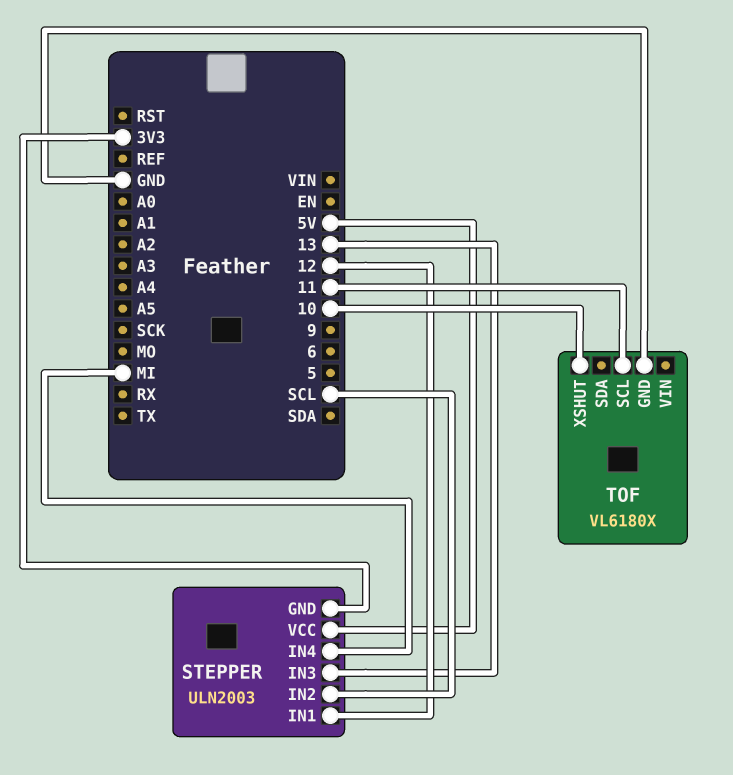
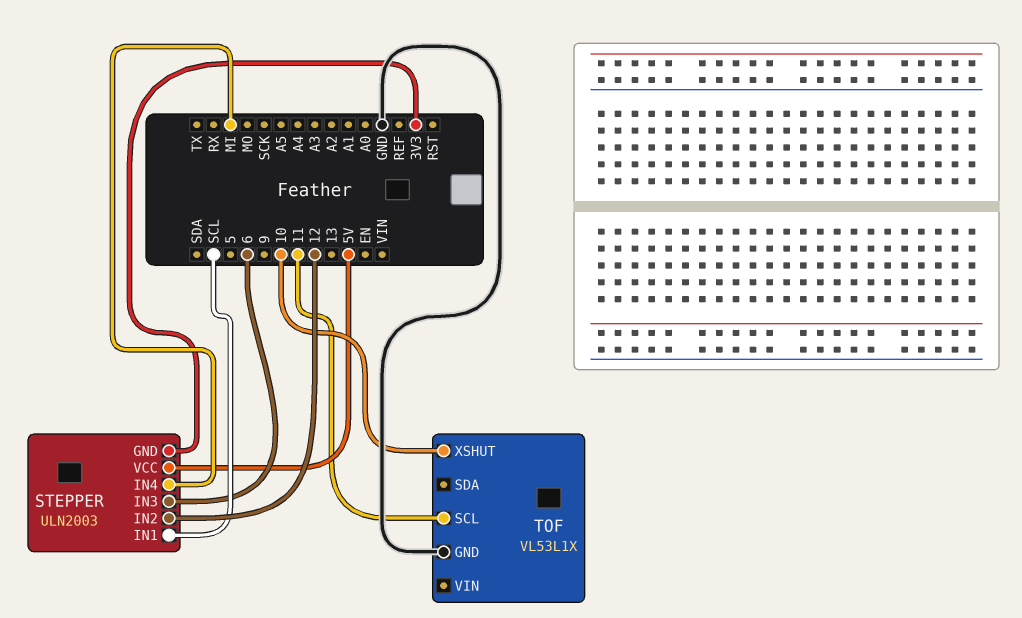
STEPPER pin IN1: 12 -> SCL
STEPPER pin IN2: SCL -> 12
STEPPER pin IN3: 13 -> 6
TOF: VL6180X -> VL53L1X

